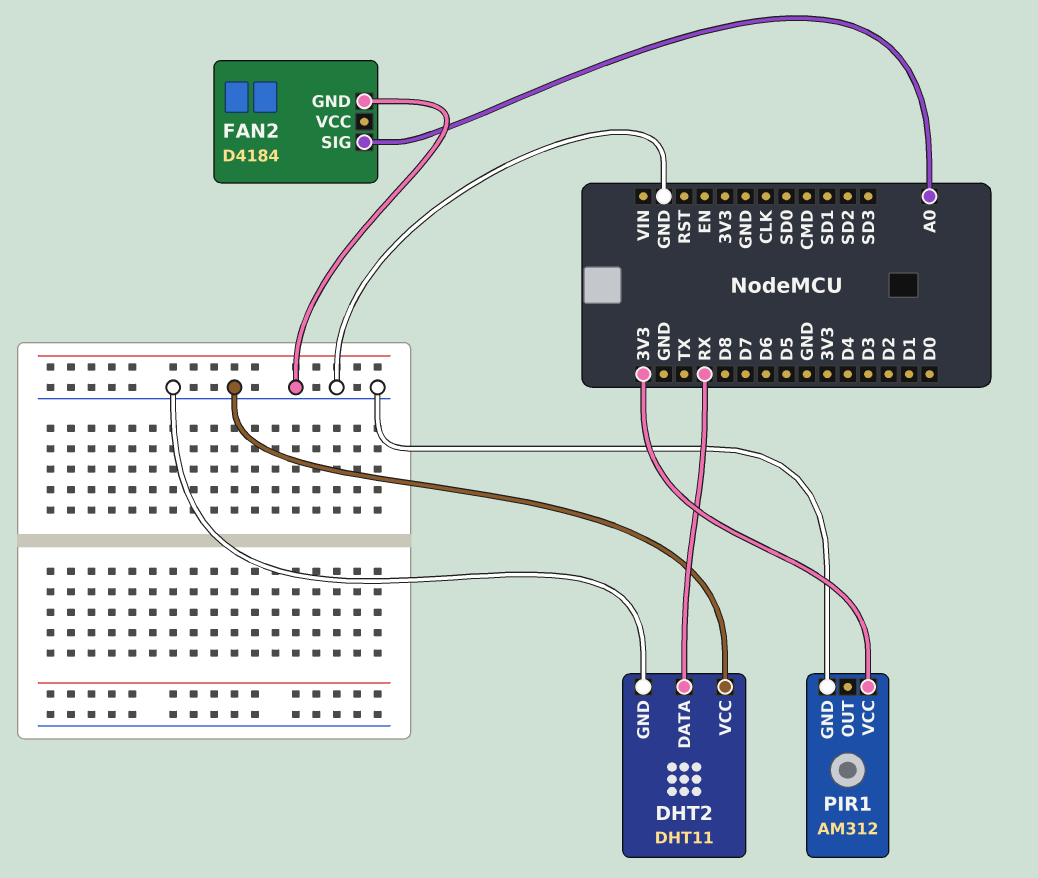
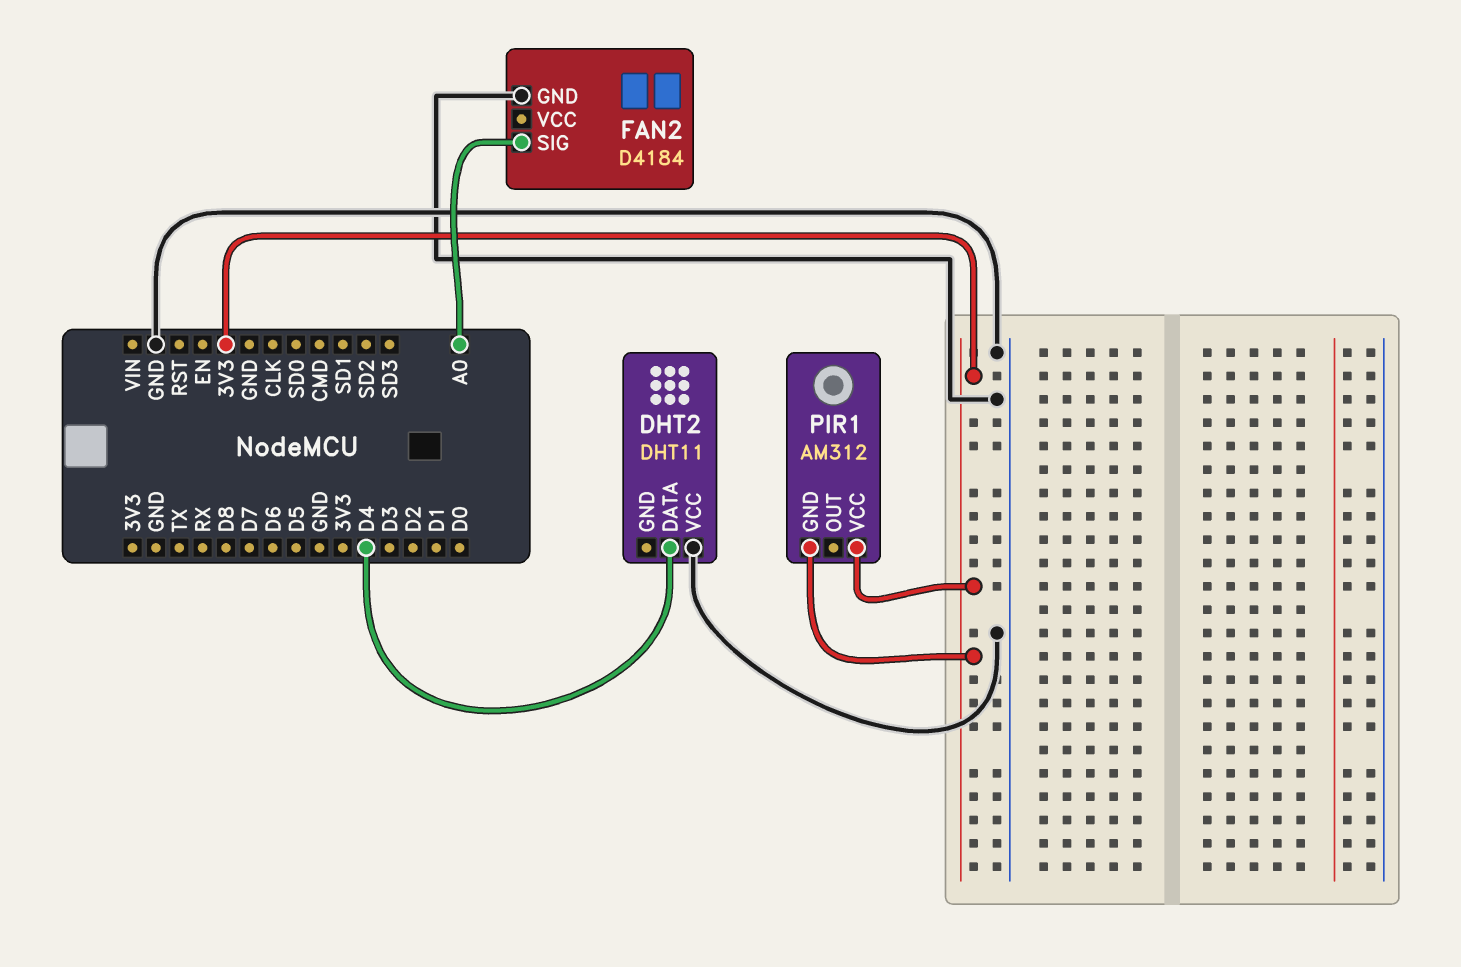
DHT2 pin DATA: RX -> D4
DHT2 pin GND: GND -> none
PIR1 pin GND: GND -> 3V3

